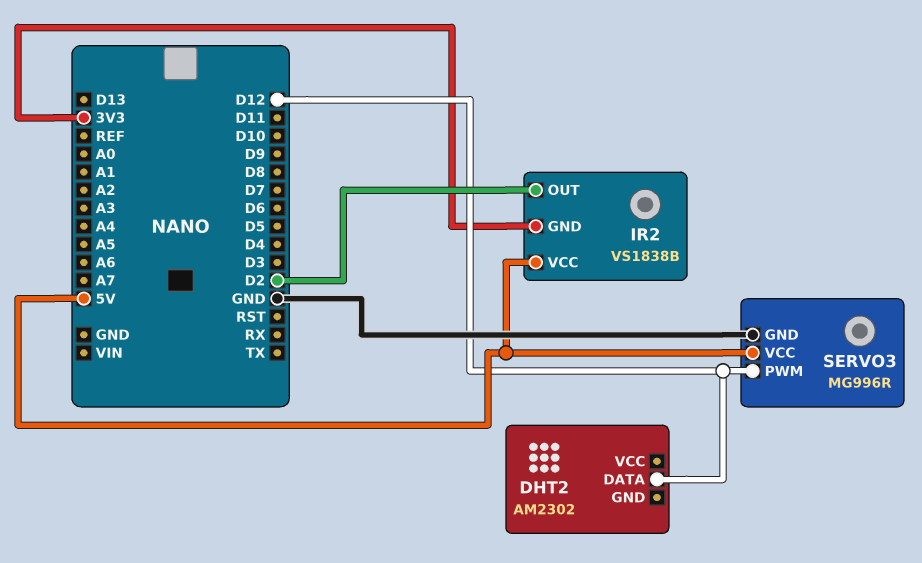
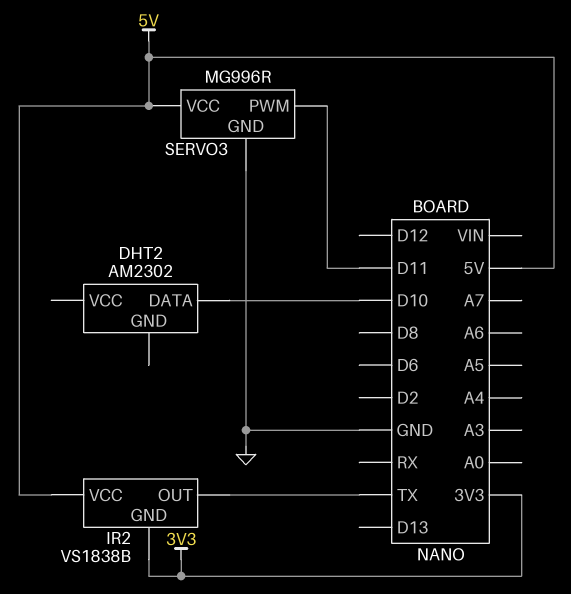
DHT2 pin DATA: D12 -> D10
IR2 pin OUT: D2 -> TX
SERVO3 pin PWM: D12 -> D11

